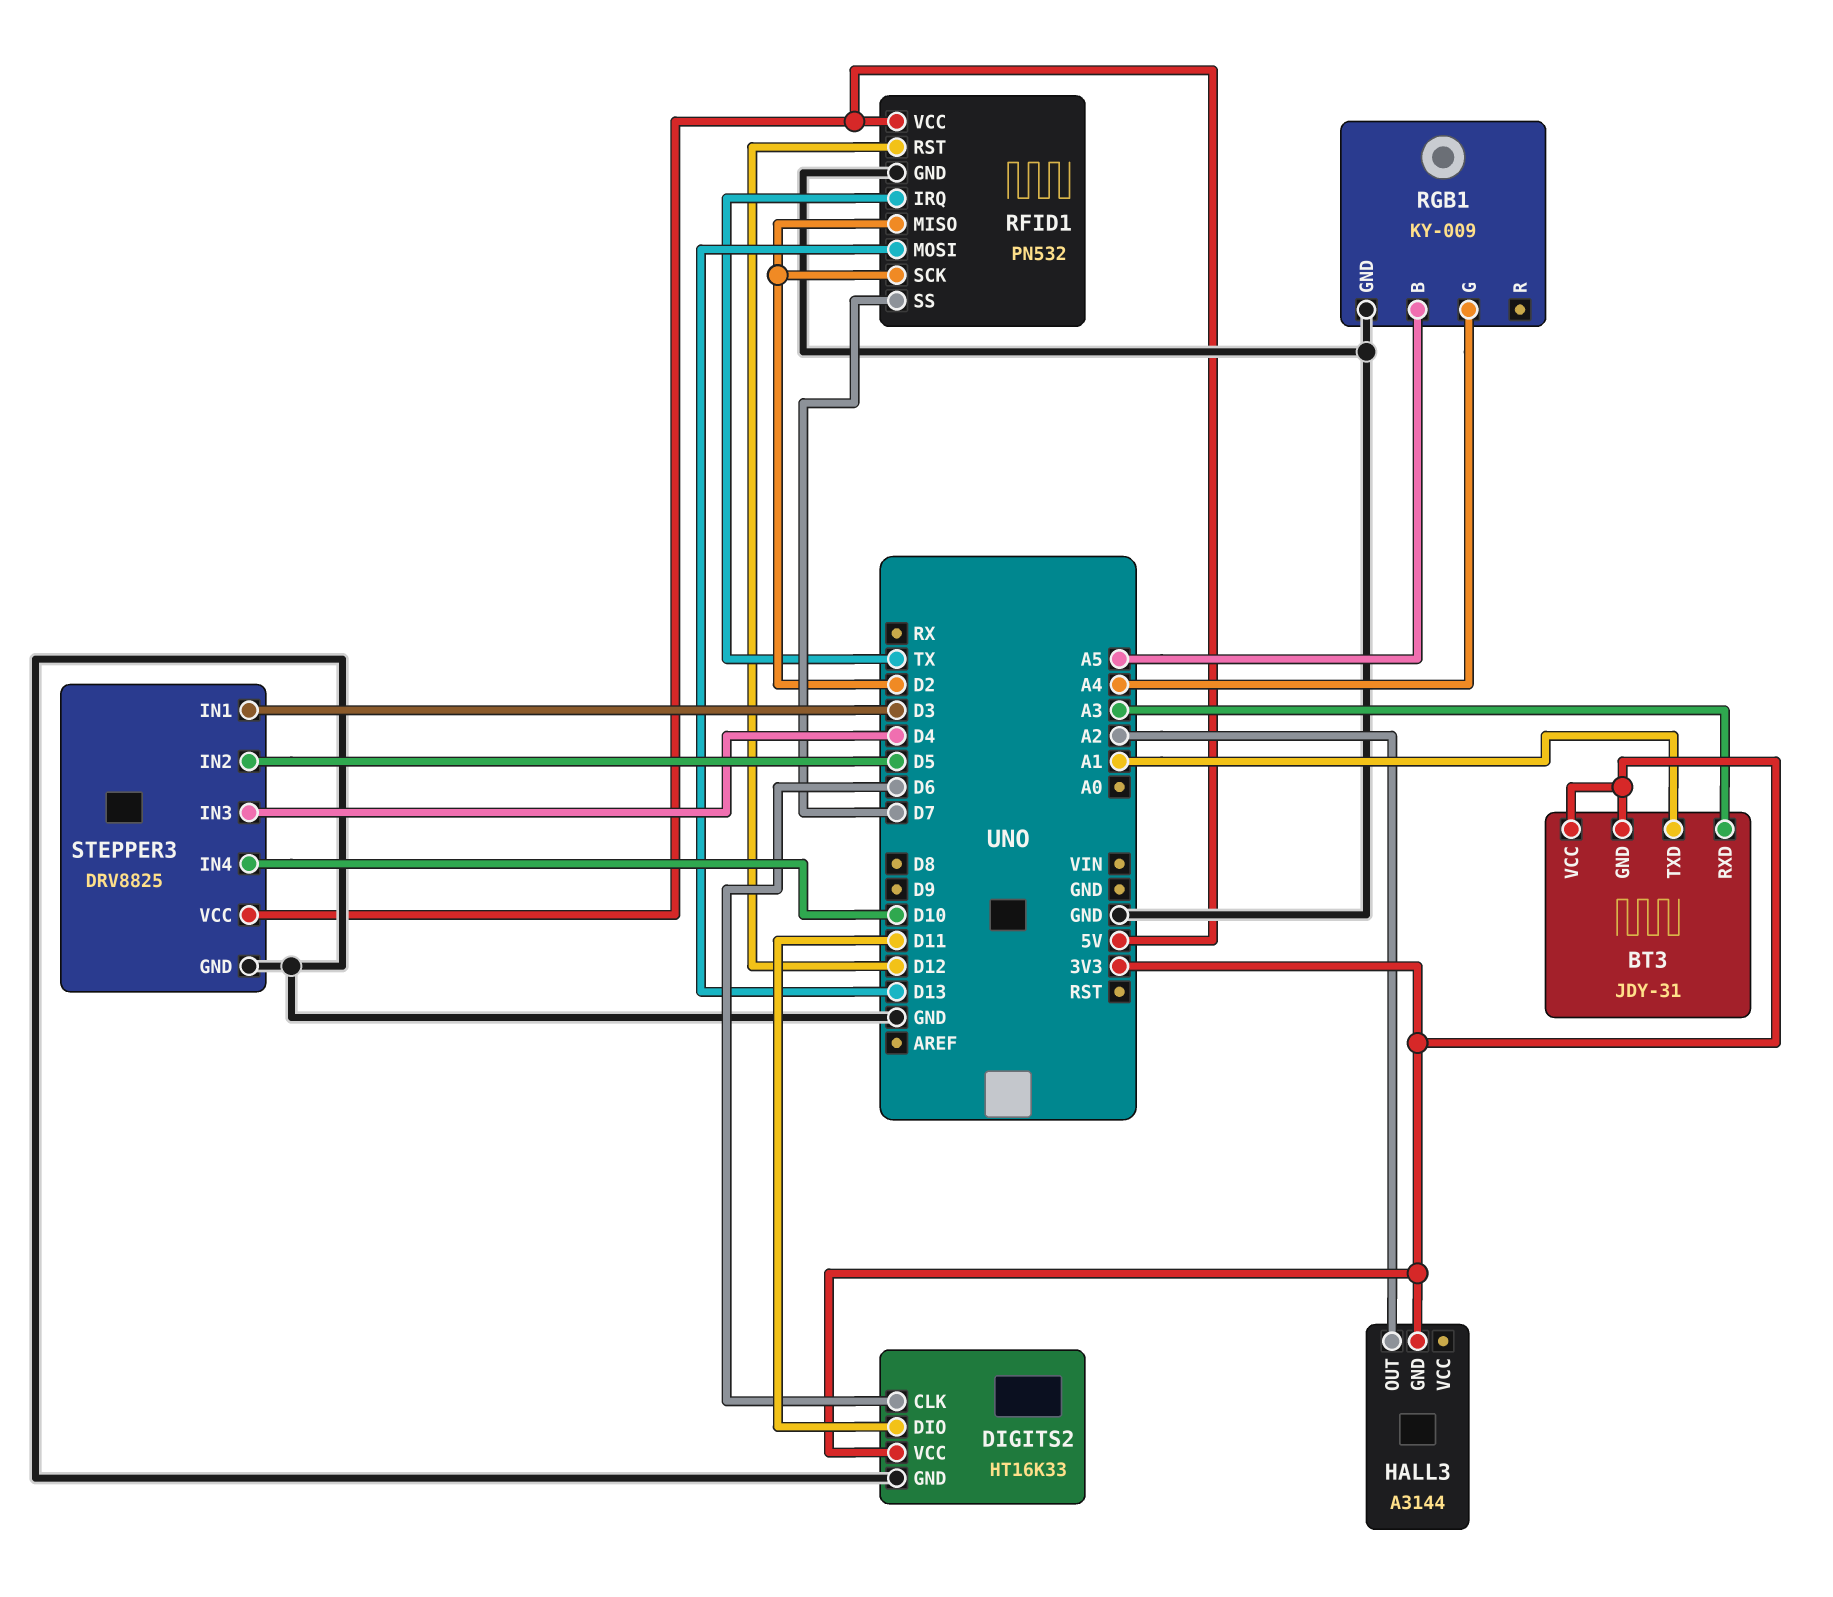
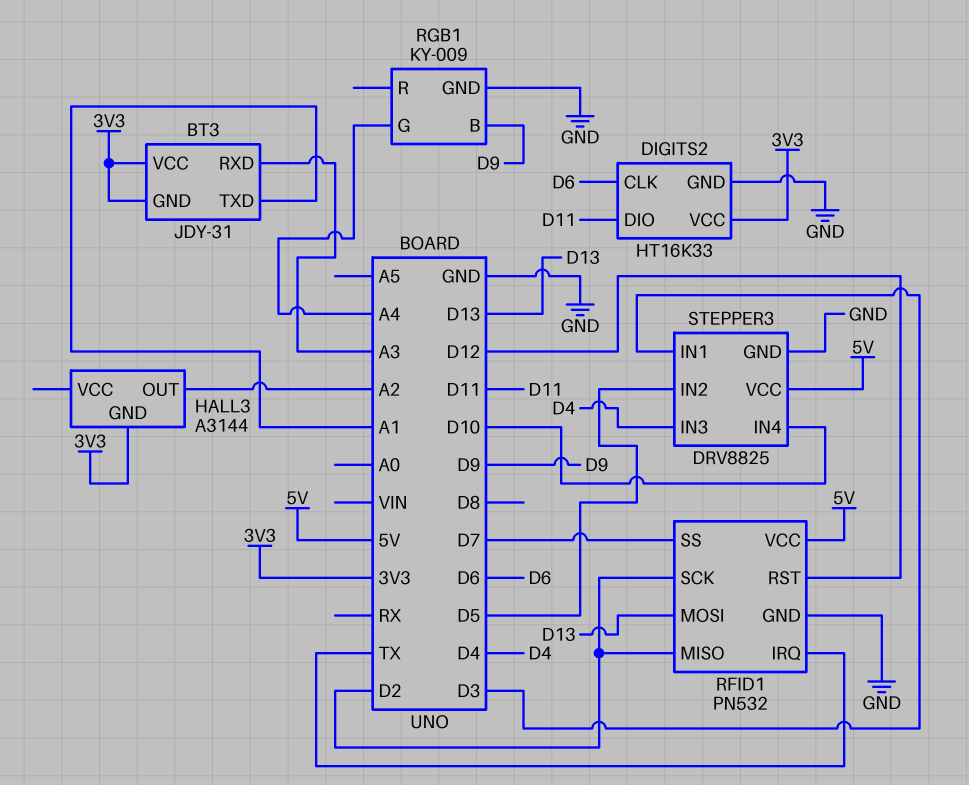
RGB1 pin B: A5 -> D9

